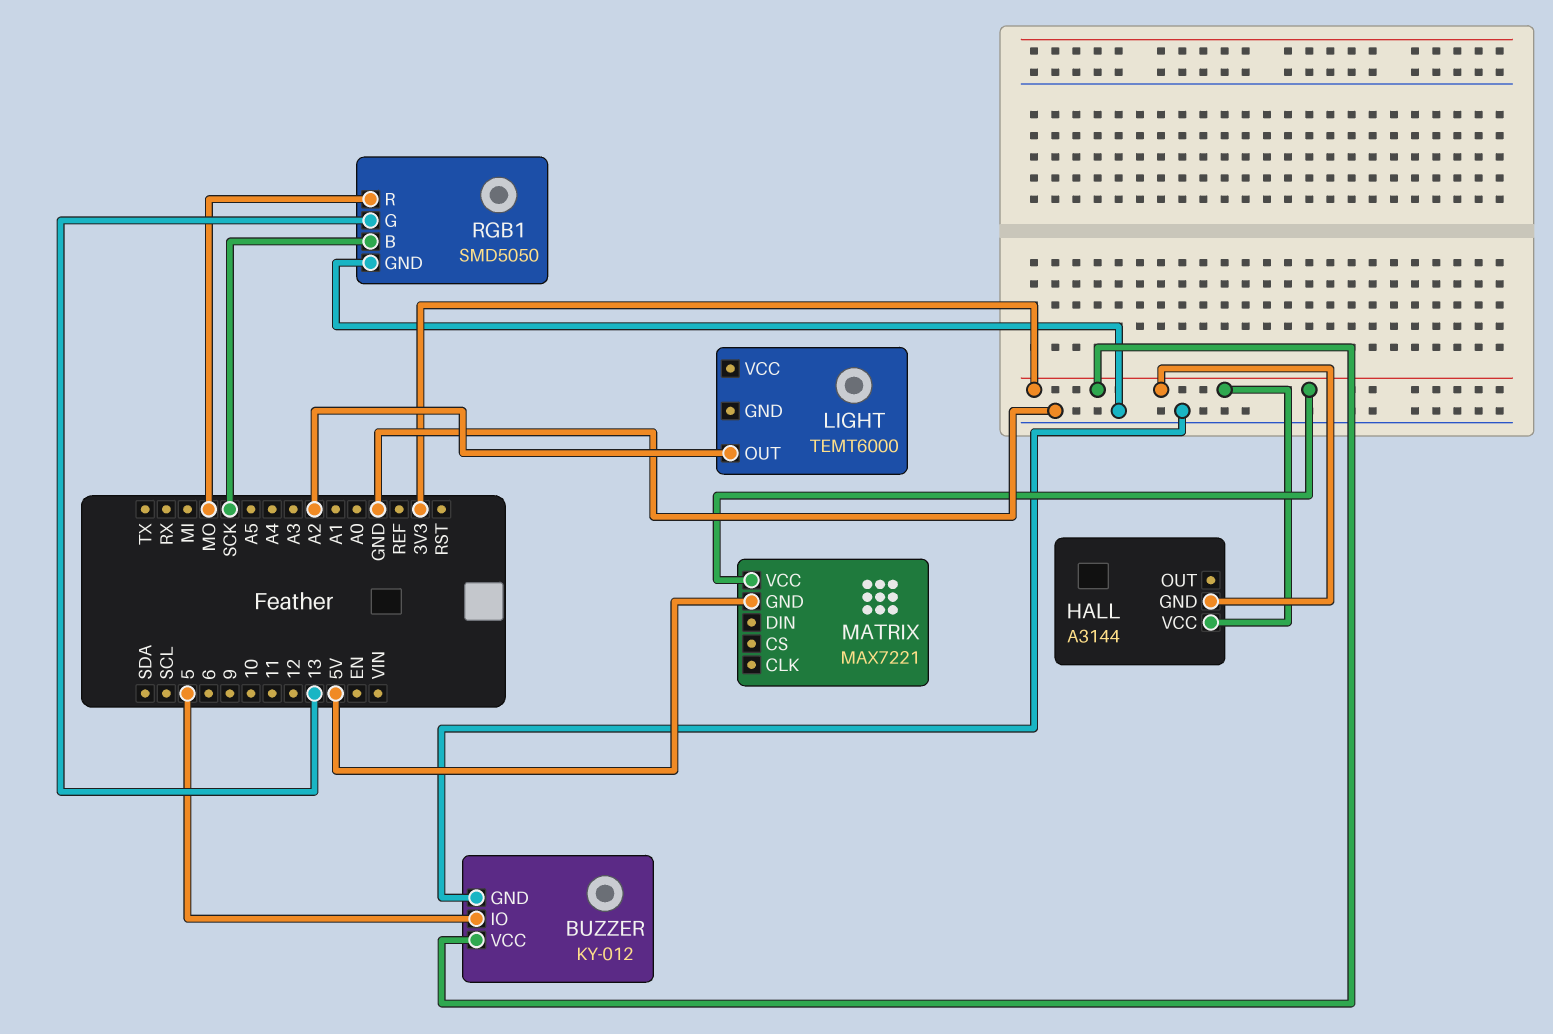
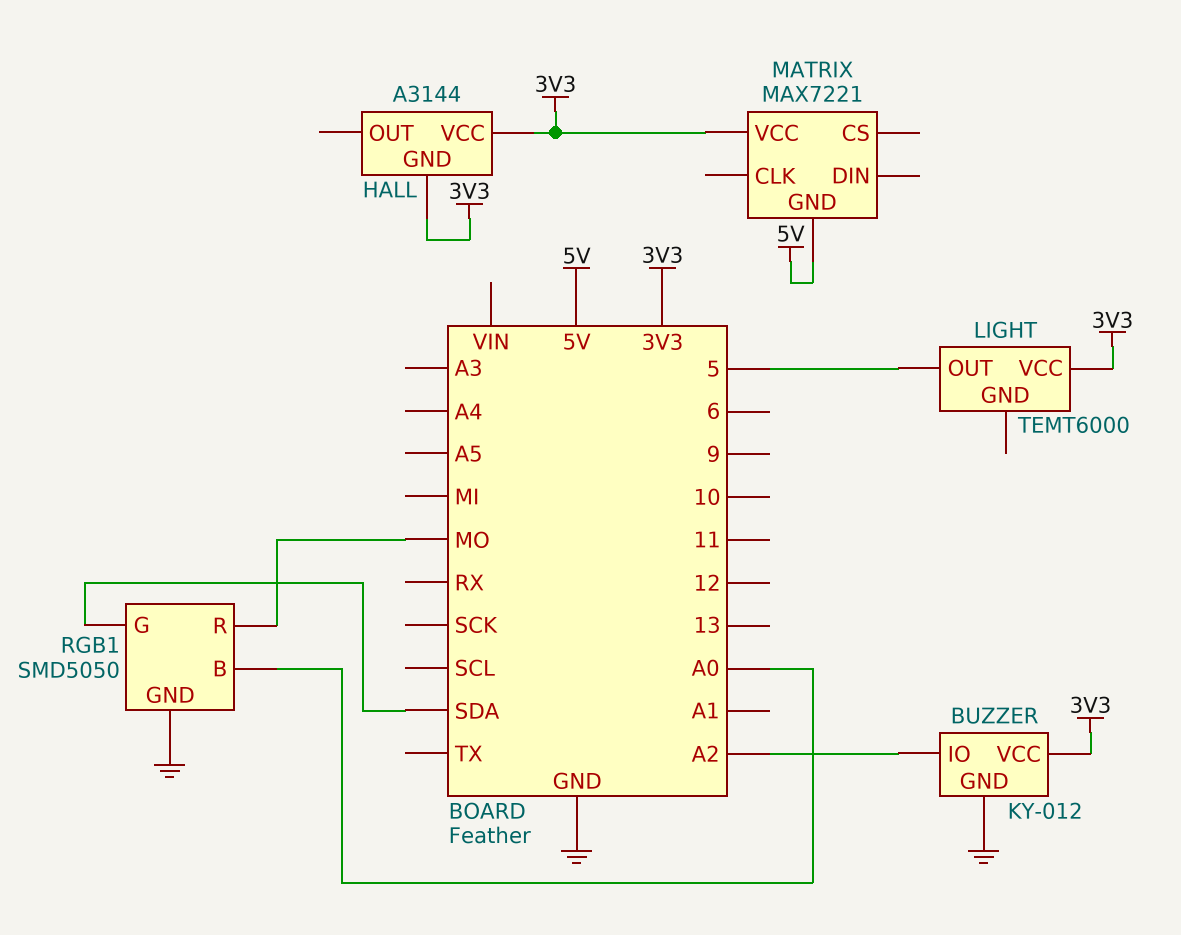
BUZZER pin IO: 5 -> A2
LIGHT pin OUT: A2 -> 5
LIGHT pin VCC: none -> 3V3
RGB1 pin B: SCK -> A0
RGB1 pin G: 13 -> SDA

